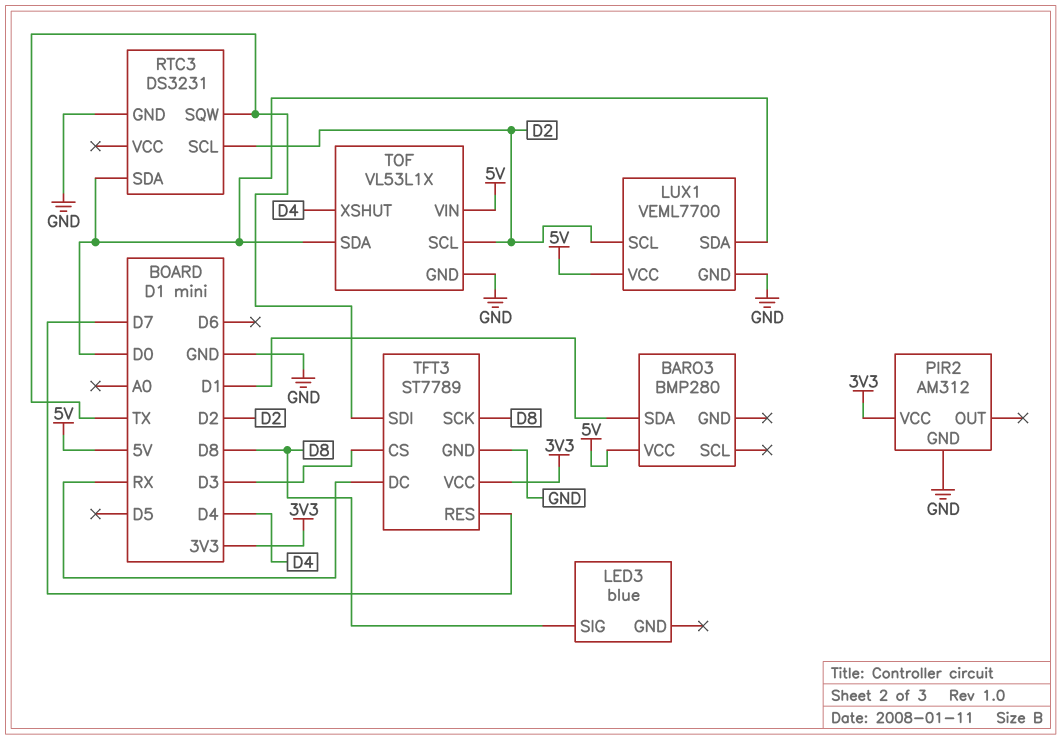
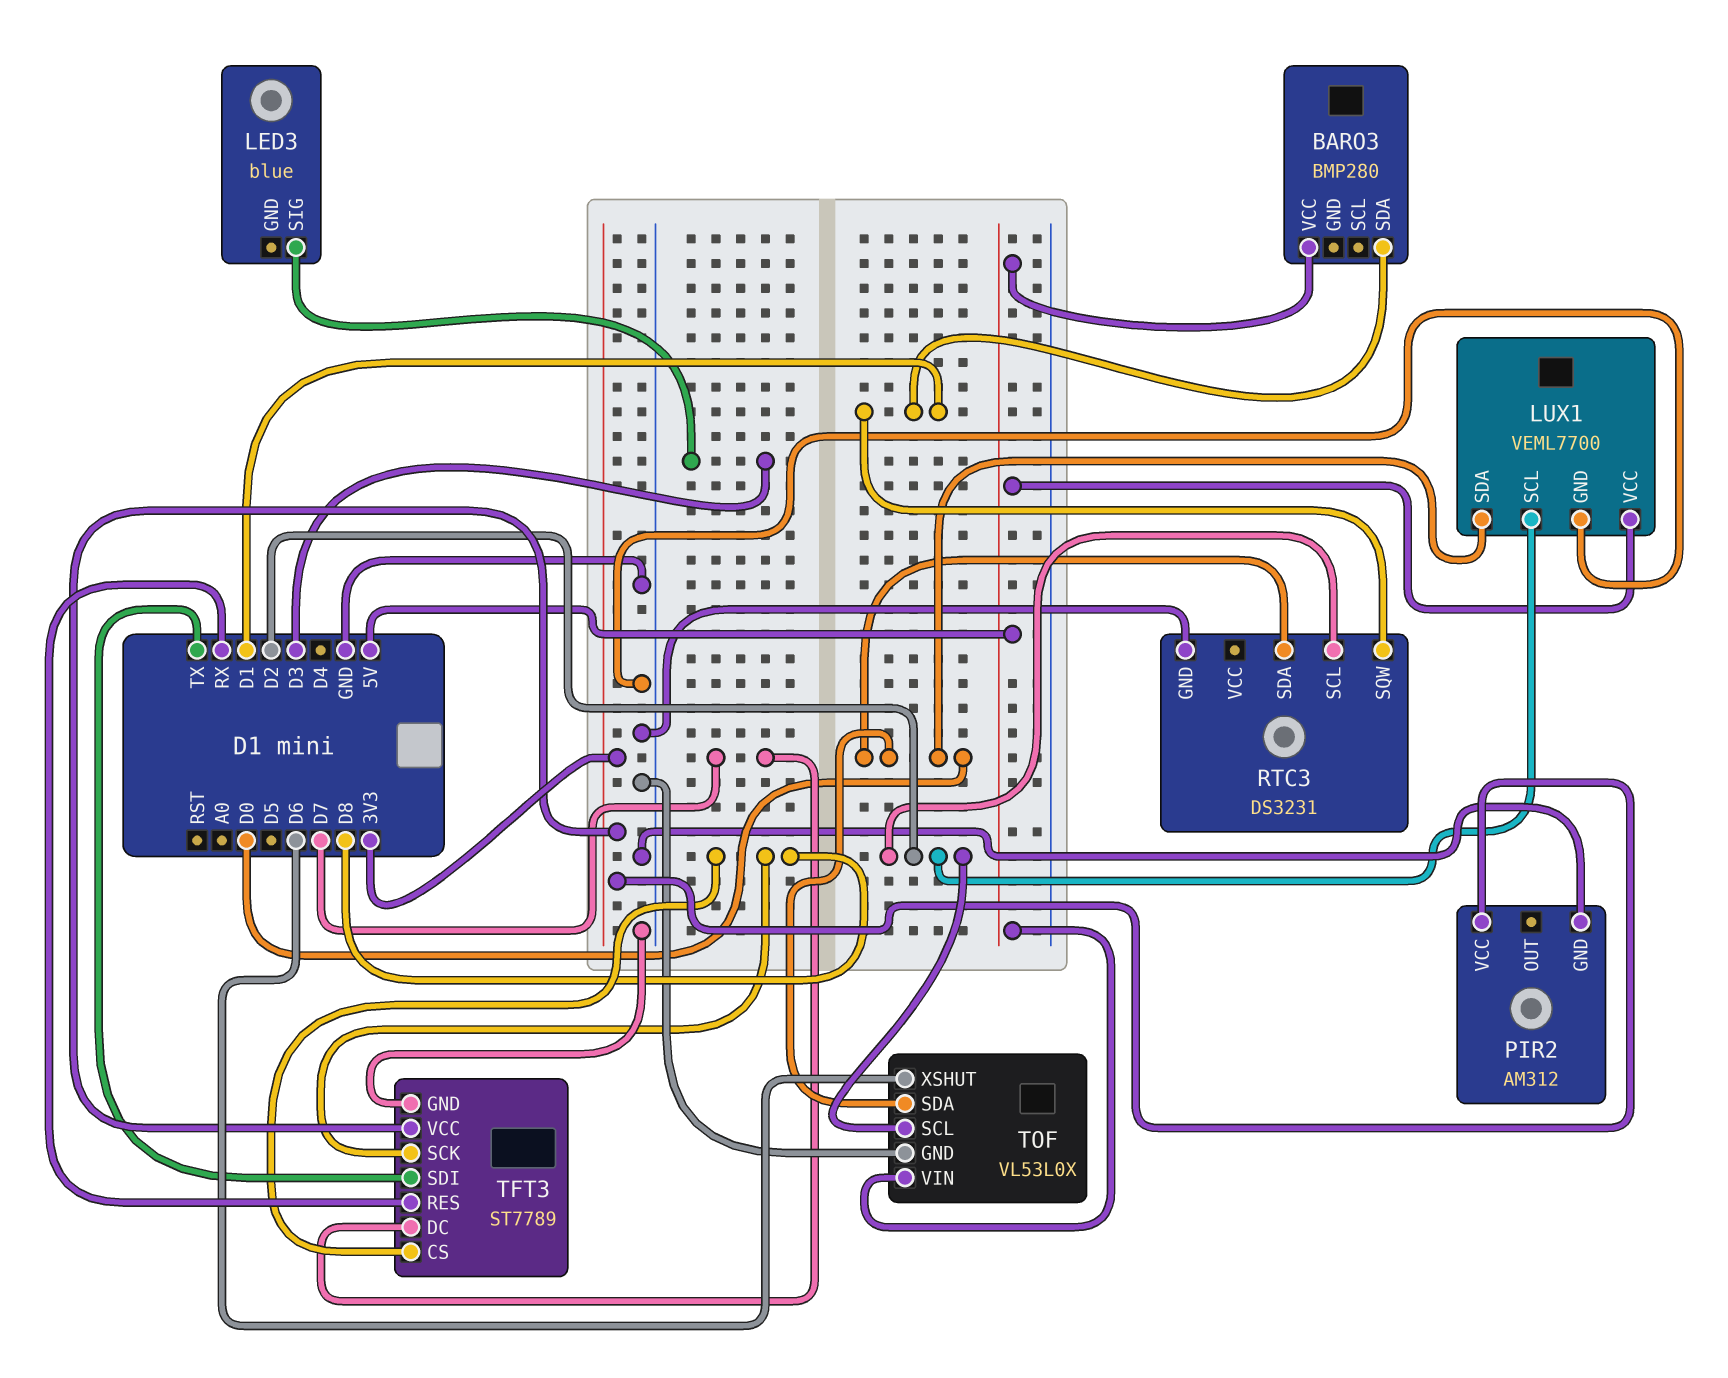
LED3 pin SIG: D8 -> D3
RTC3 pin SQW: TX -> D1
TFT3 pin CS: D3 -> D8
TFT3 pin DC: RX -> D7
TFT3 pin RES: D7 -> RX
TOF: VL53L1X -> VL53L0X
TOF pin XSHUT: D4 -> D6

